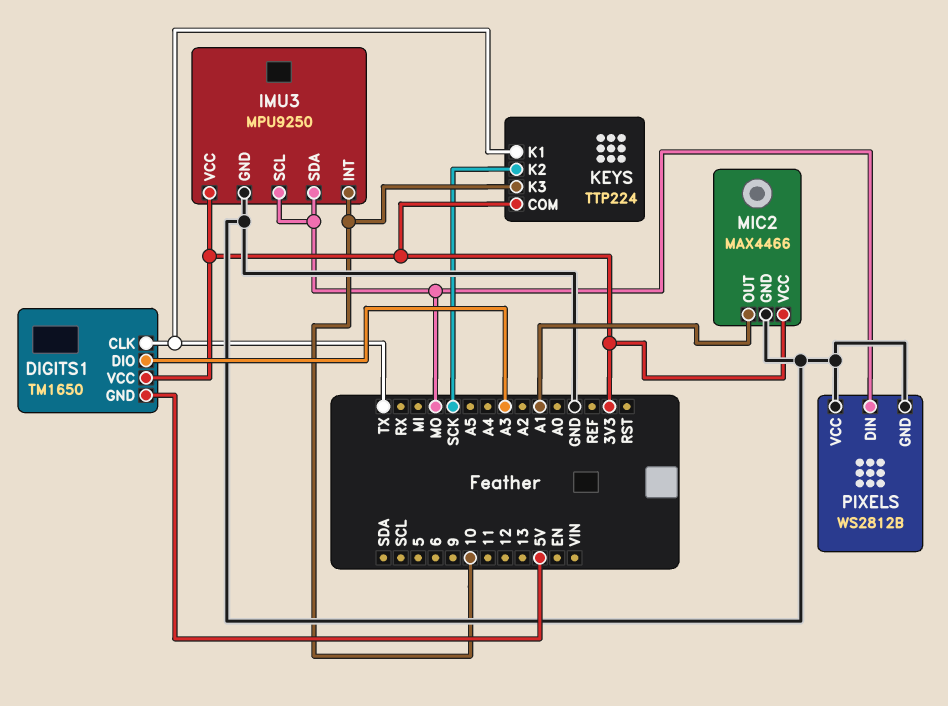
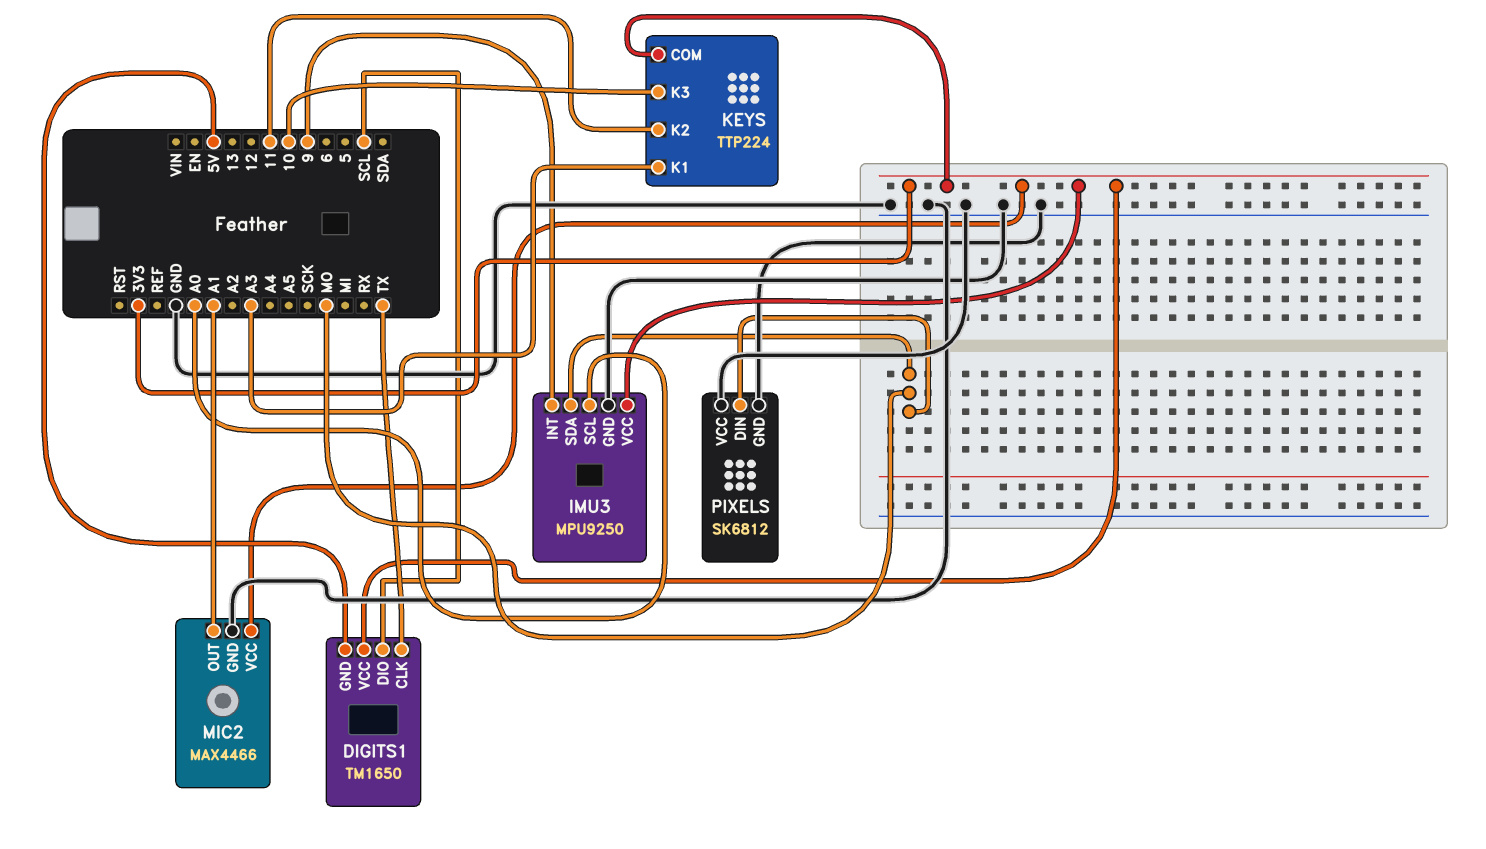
DIGITS1 pin DIO: A3 -> SCL
IMU3 pin INT: 10 -> 9
IMU3 pin SCL: MO -> A0
KEYS pin K1: TX -> A3
KEYS pin K2: SCK -> 11
PIXELS: WS2812B -> SK6812

